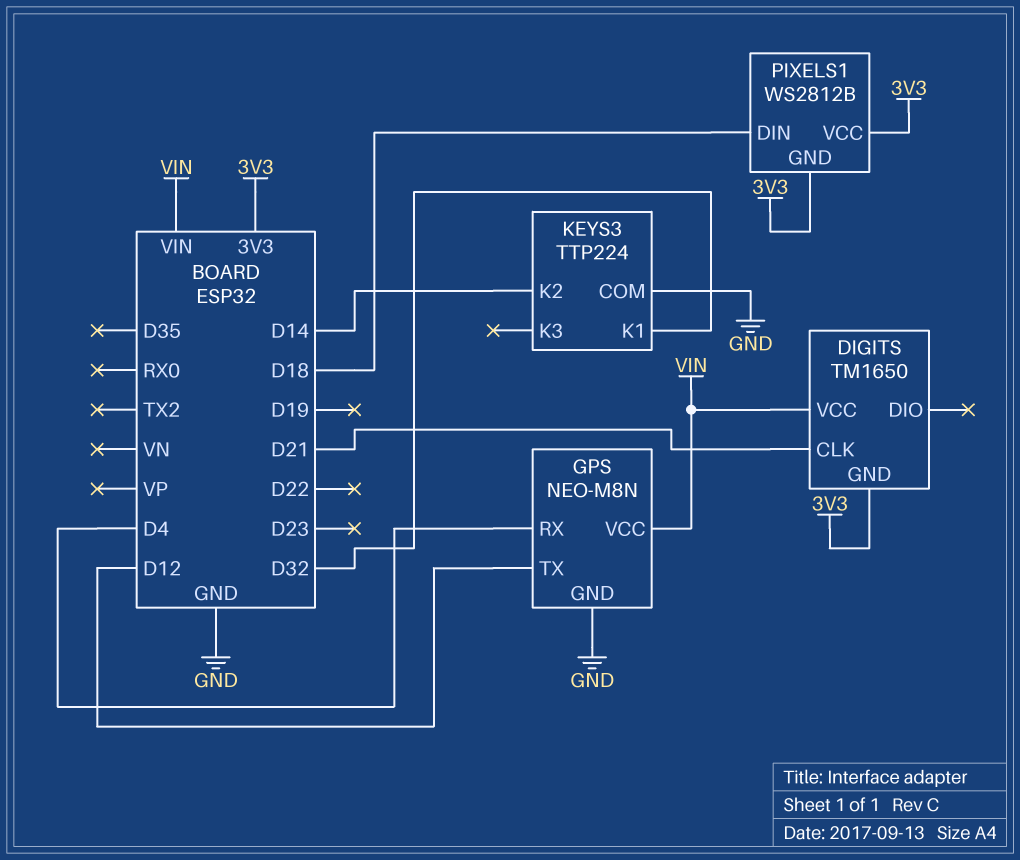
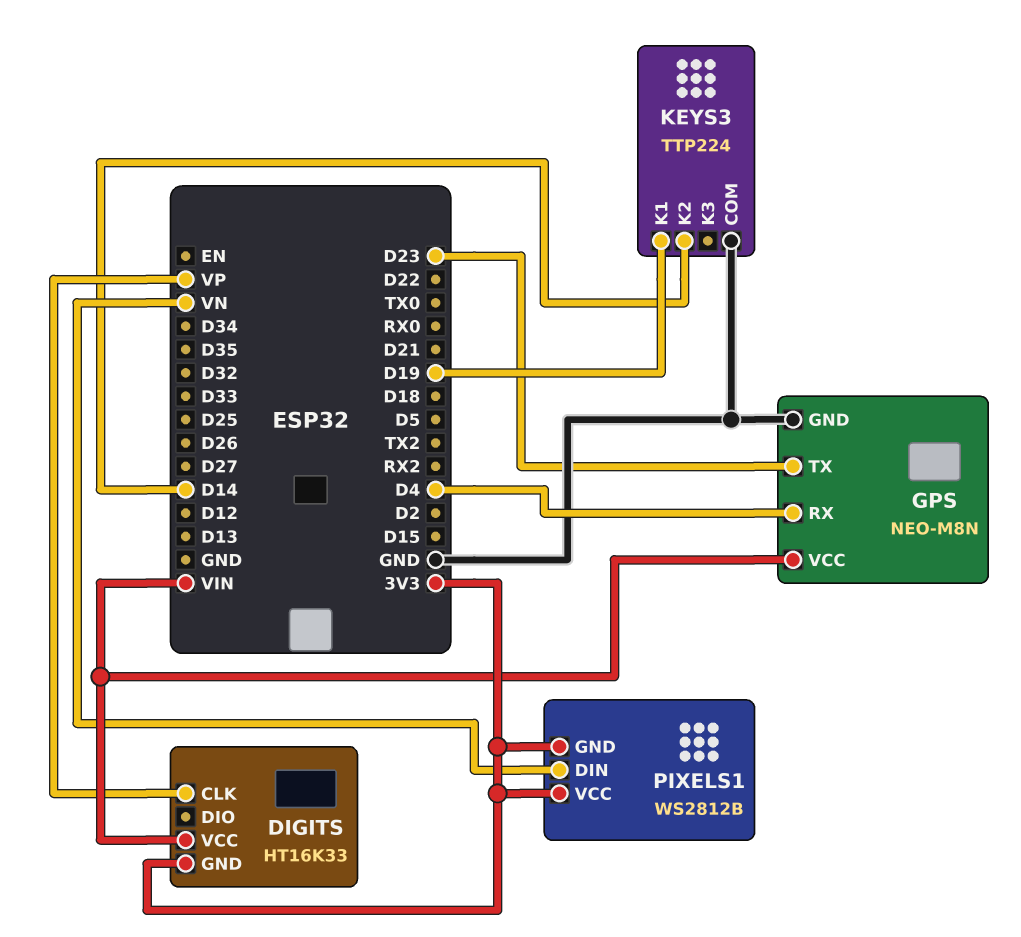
DIGITS: TM1650 -> HT16K33
DIGITS pin CLK: D21 -> VP
GPS pin TX: D12 -> D23
KEYS3 pin K1: D32 -> D19
PIXELS1 pin DIN: D18 -> VN

